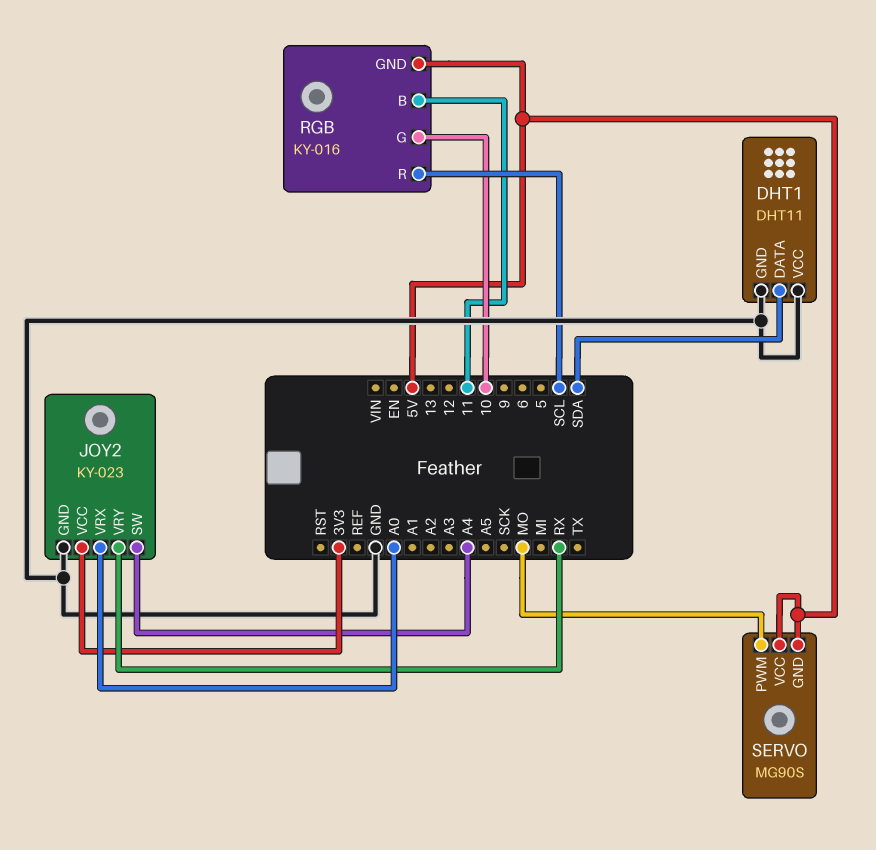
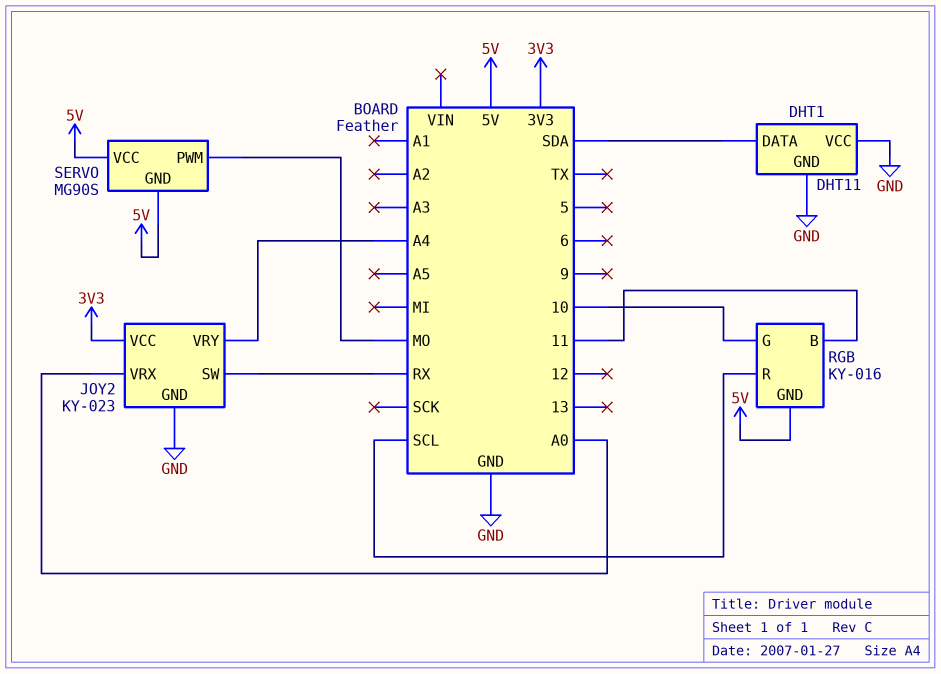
JOY2 pin SW: A4 -> RX
JOY2 pin VRY: RX -> A4

